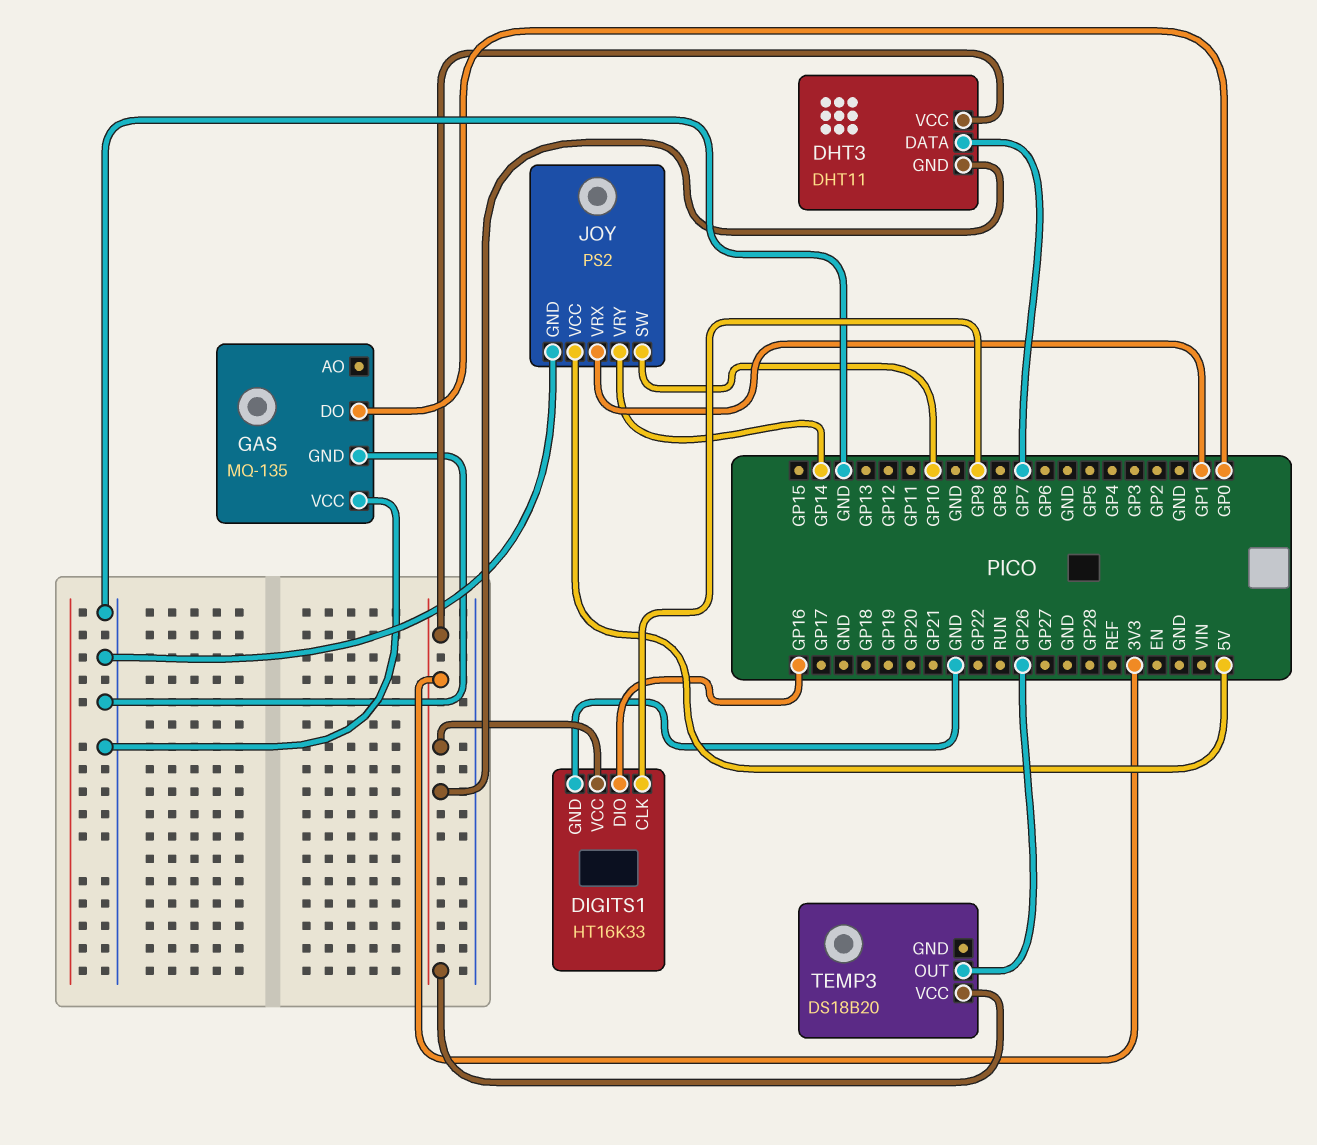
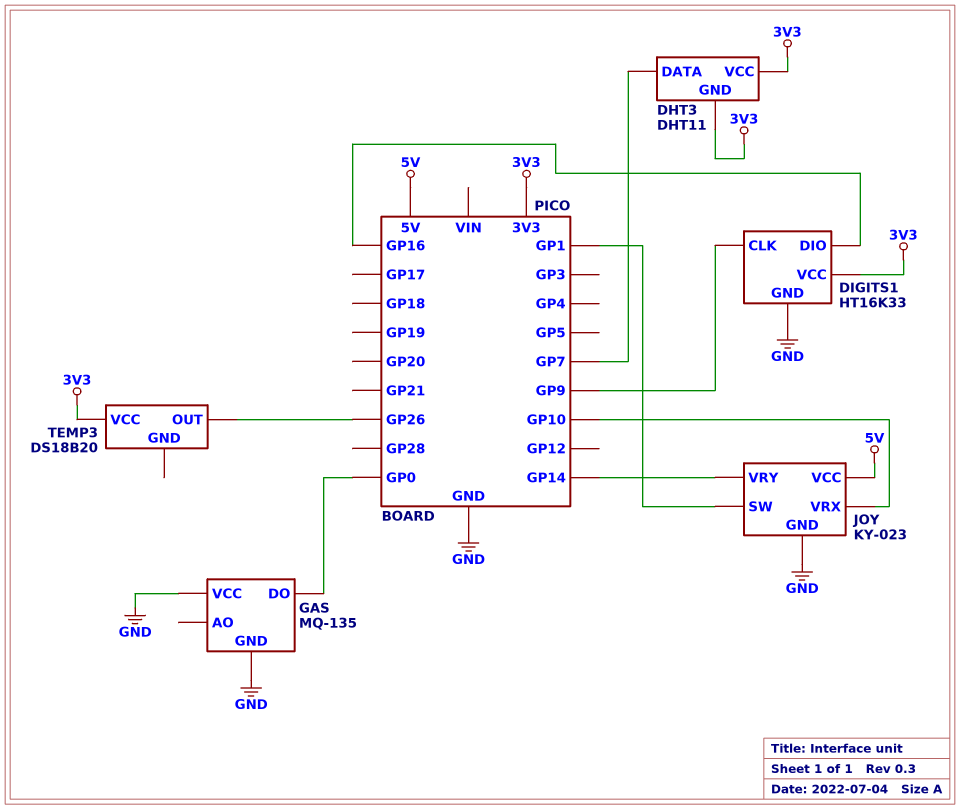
JOY: PS2 -> KY-023
JOY pin SW: GP10 -> GP1
JOY pin VRX: GP1 -> GP10

